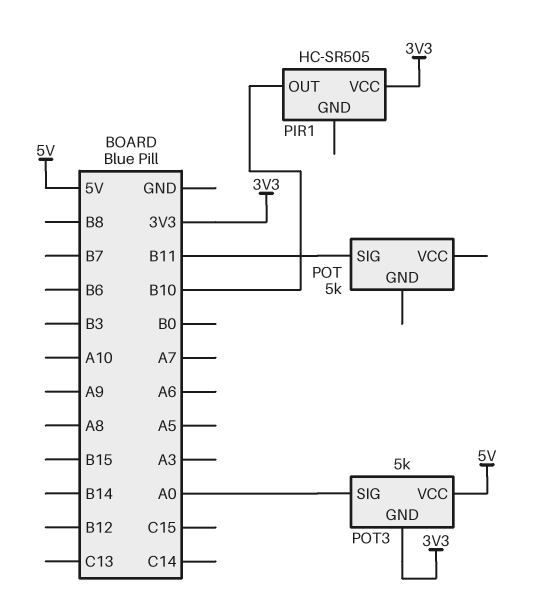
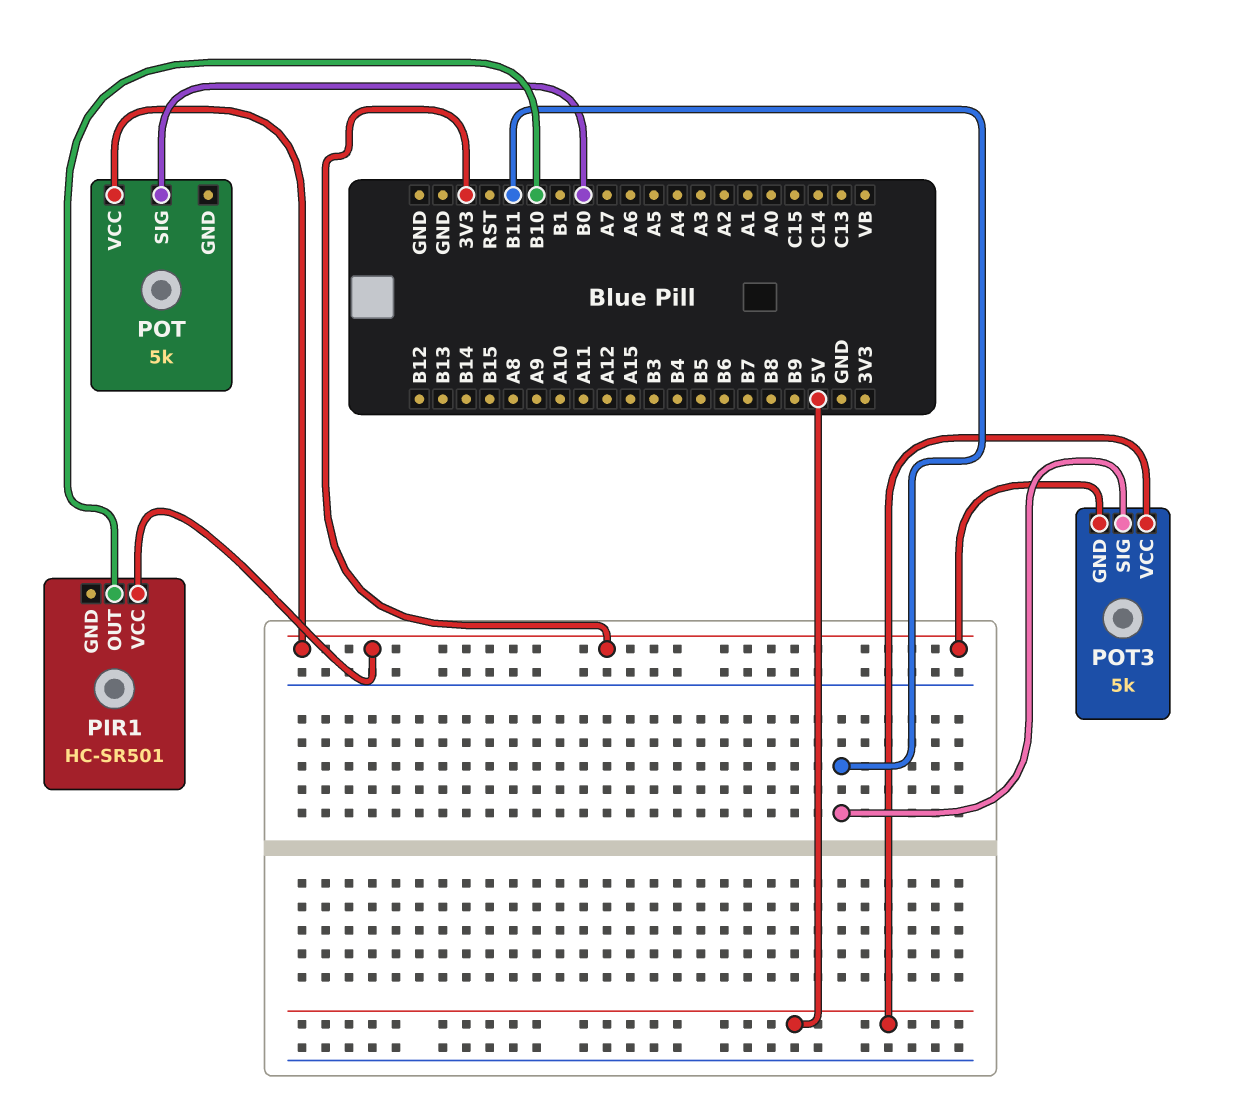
PIR1: HC-SR505 -> HC-SR501
POT pin SIG: B11 -> B0
POT pin VCC: none -> 3V3
POT3 pin SIG: A0 -> B11

